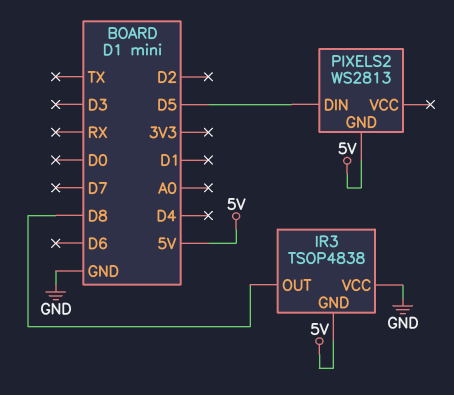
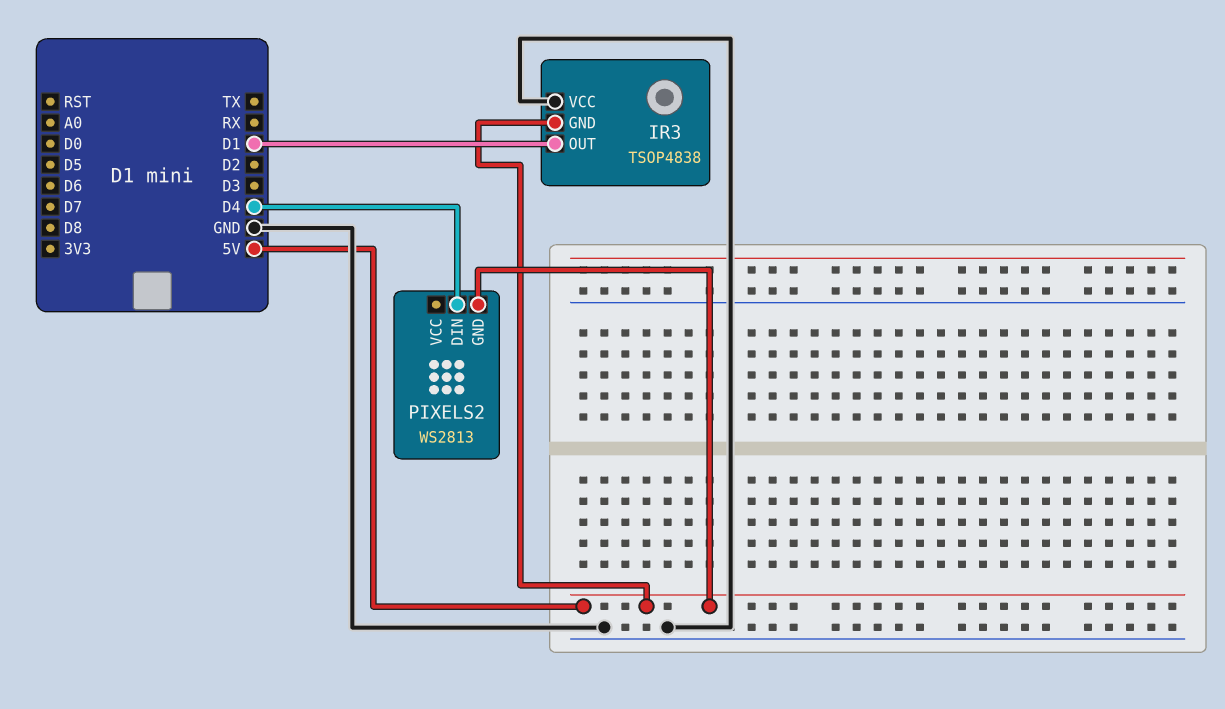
IR3 pin OUT: D8 -> D1
PIXELS2 pin DIN: D5 -> D4

